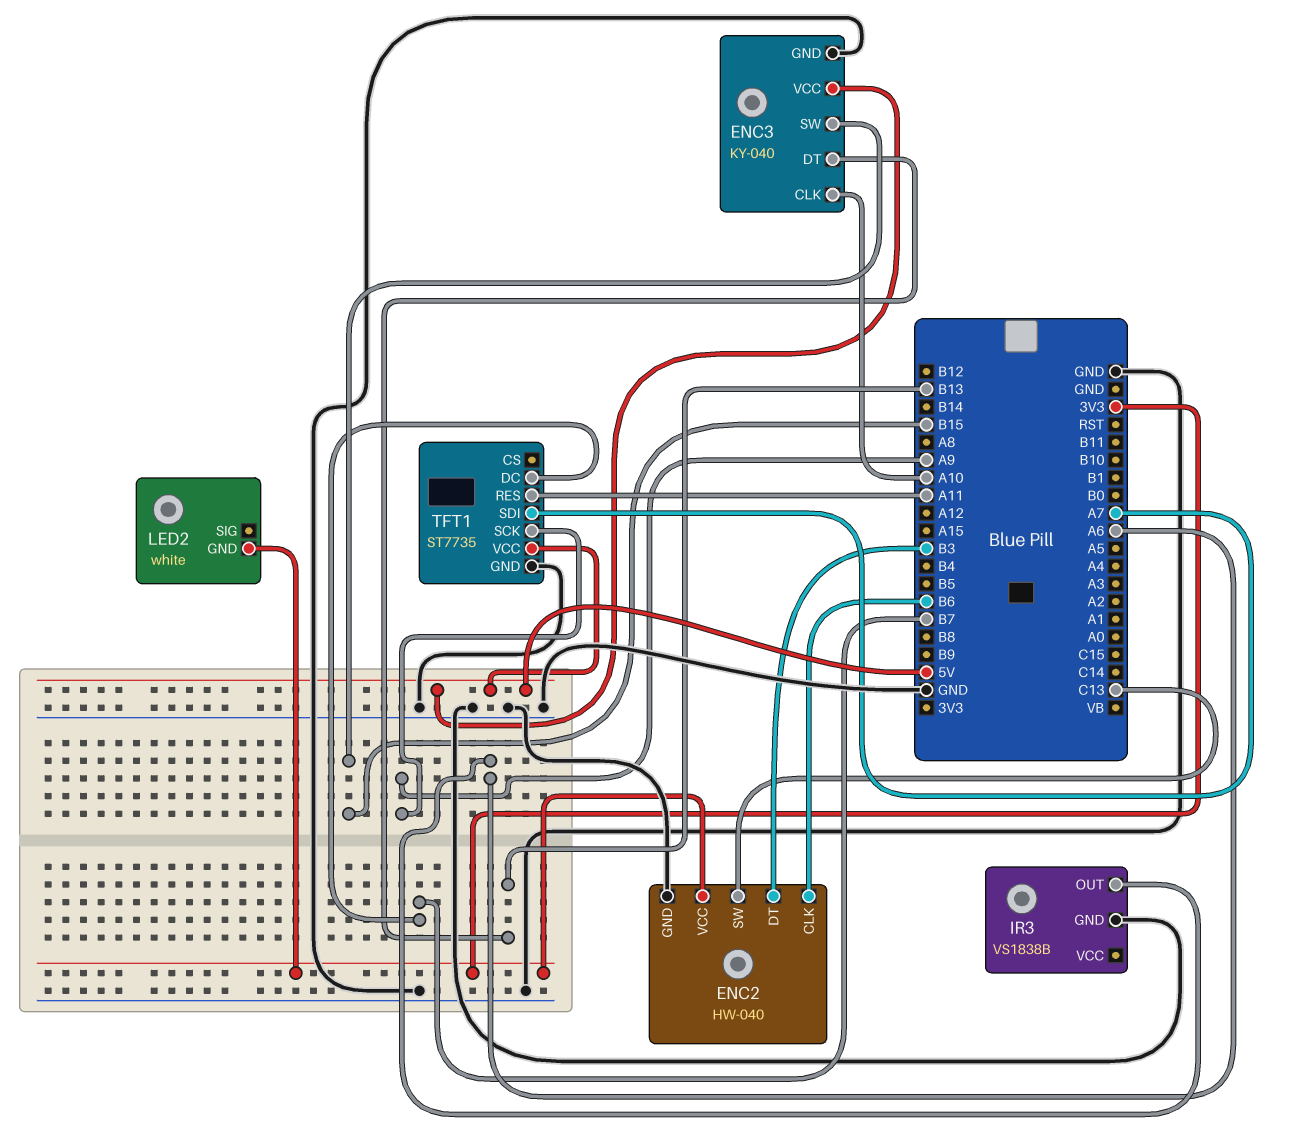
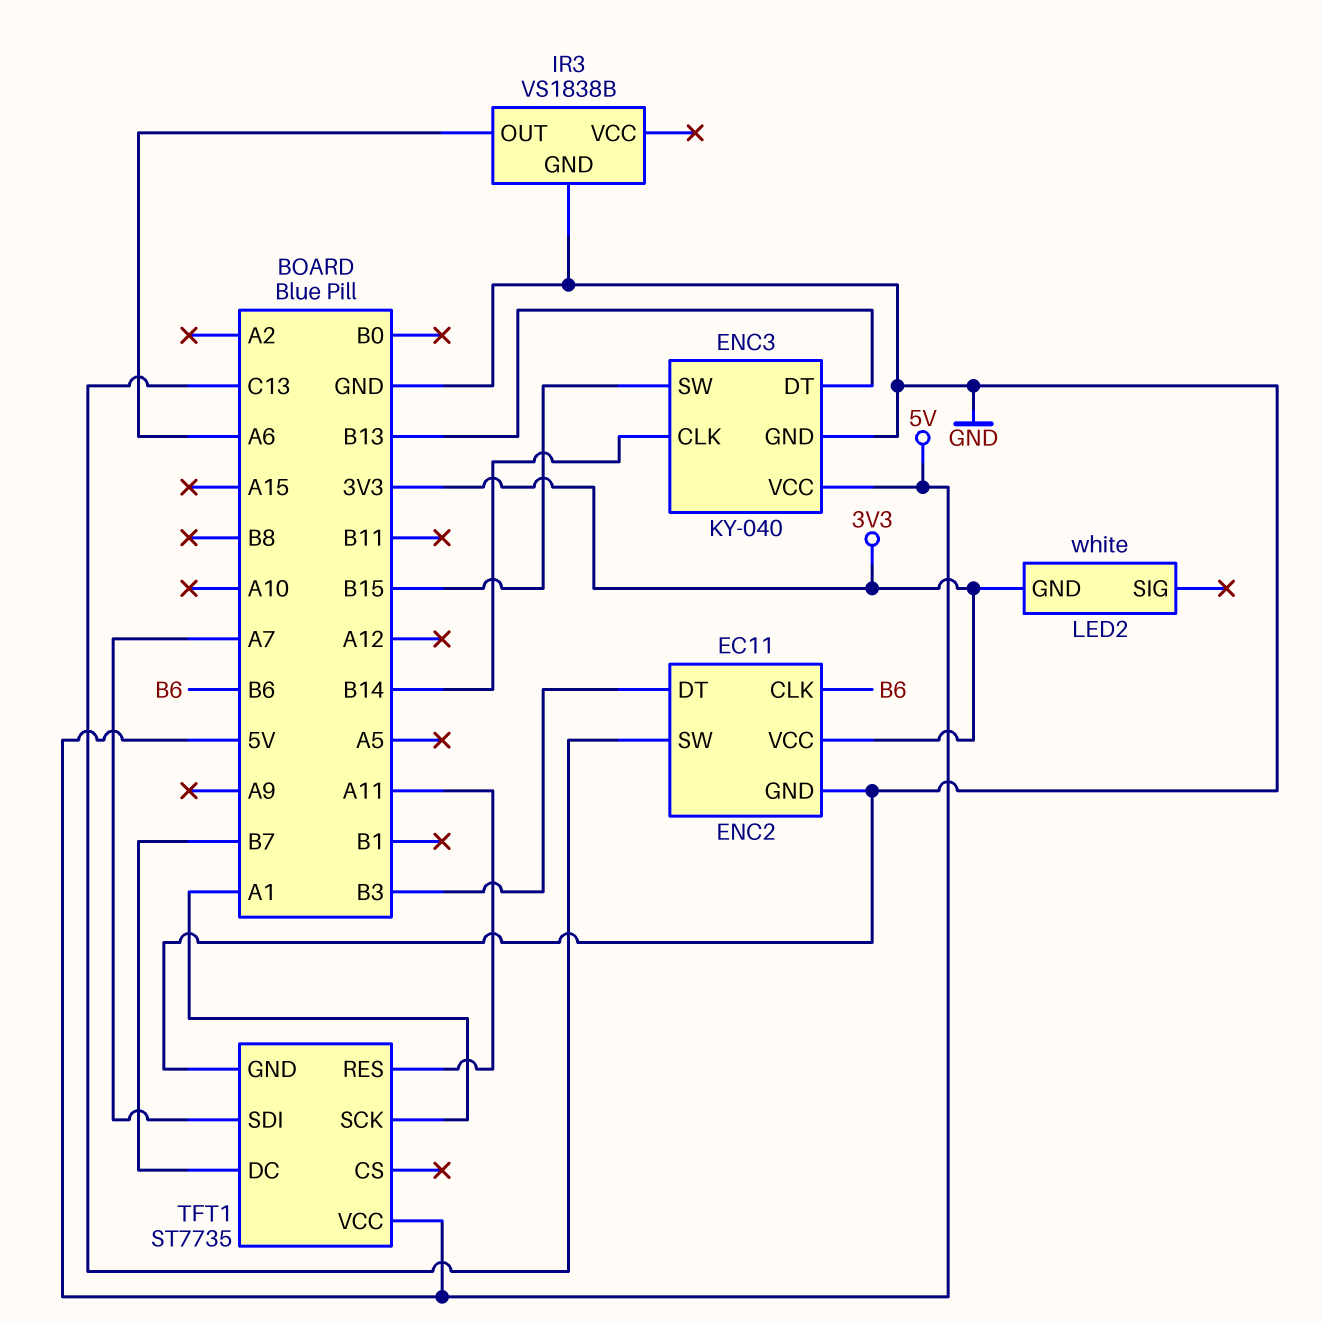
ENC2: HW-040 -> EC11
ENC3 pin CLK: A10 -> B14
TFT1 pin SCK: A9 -> A1

